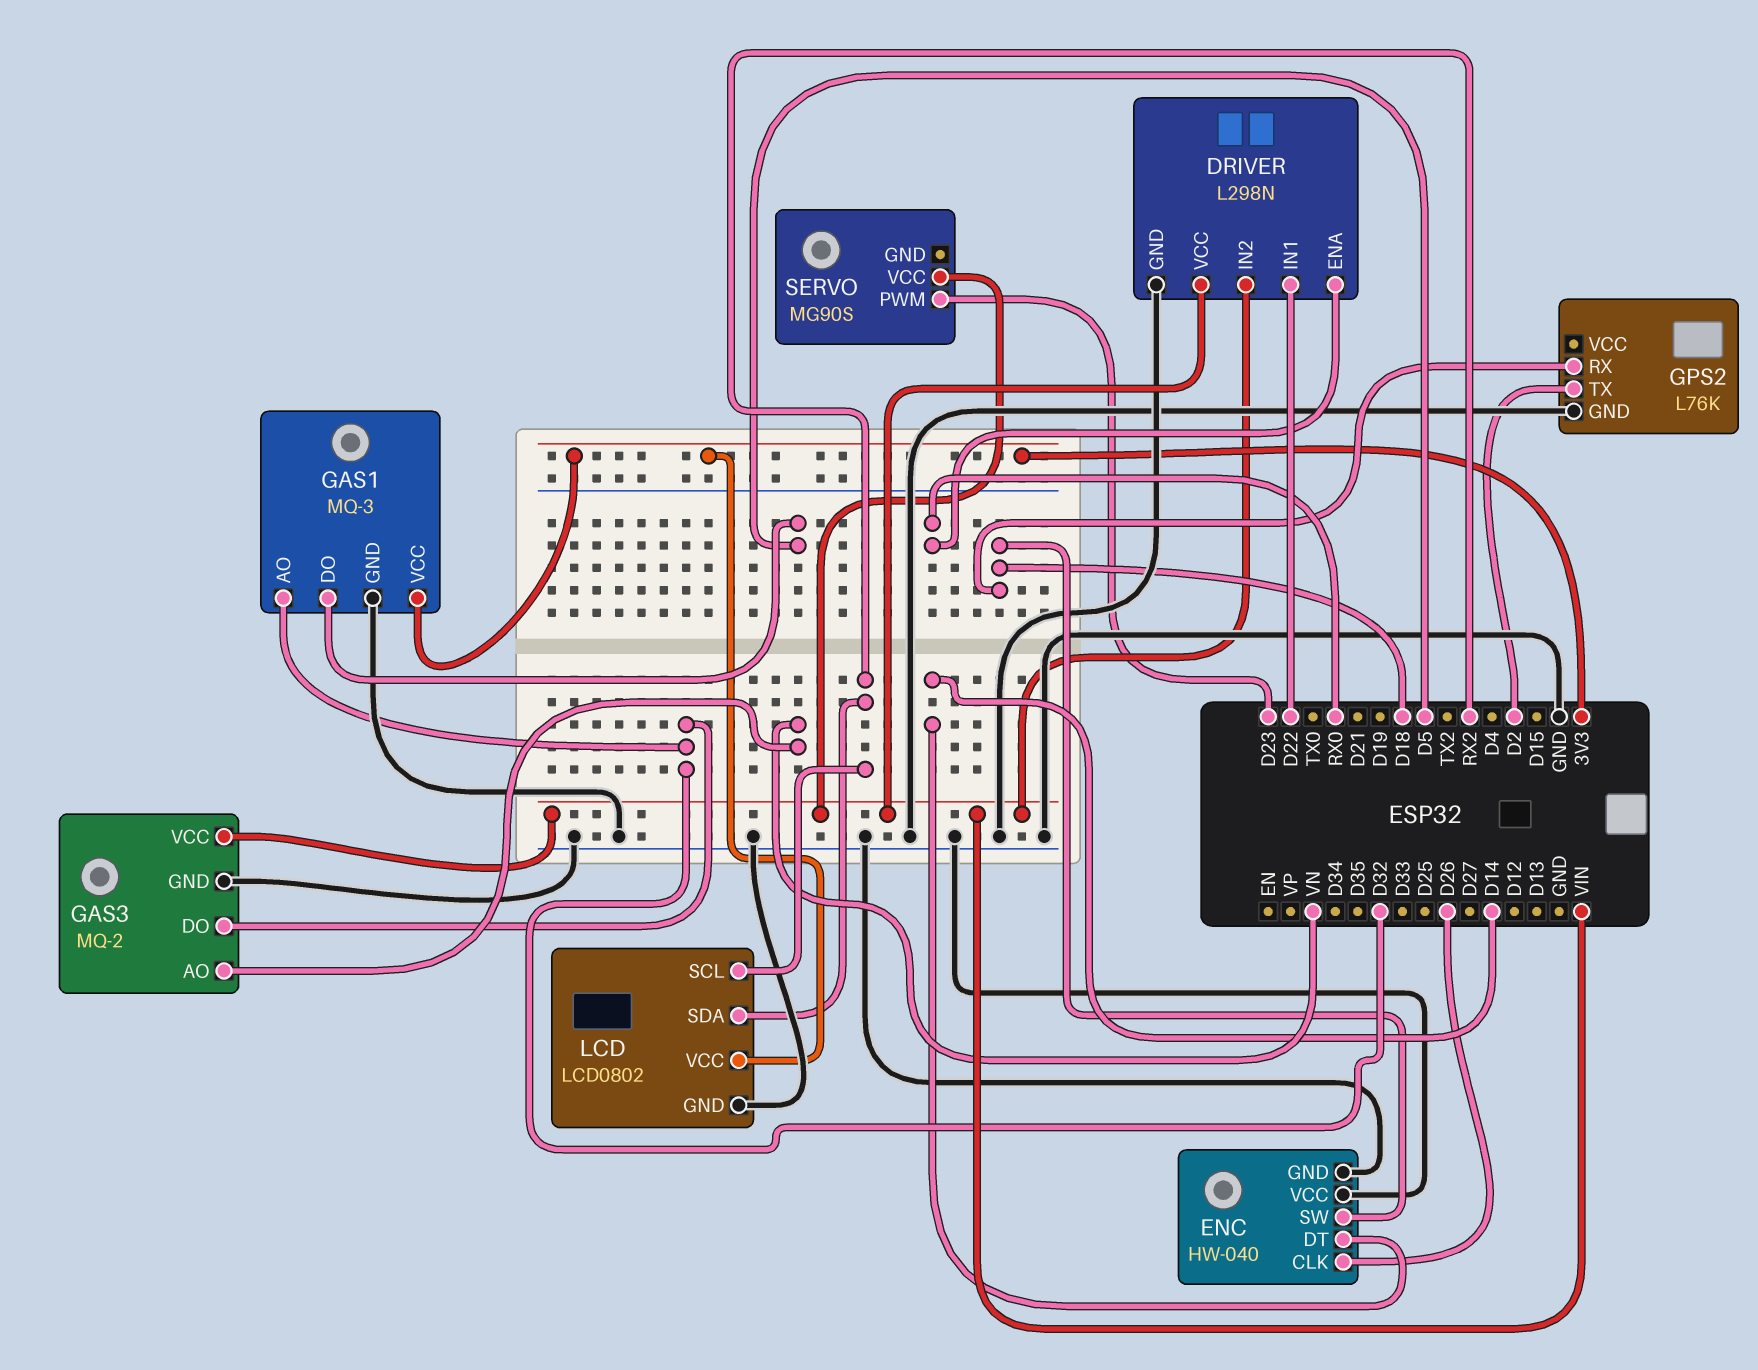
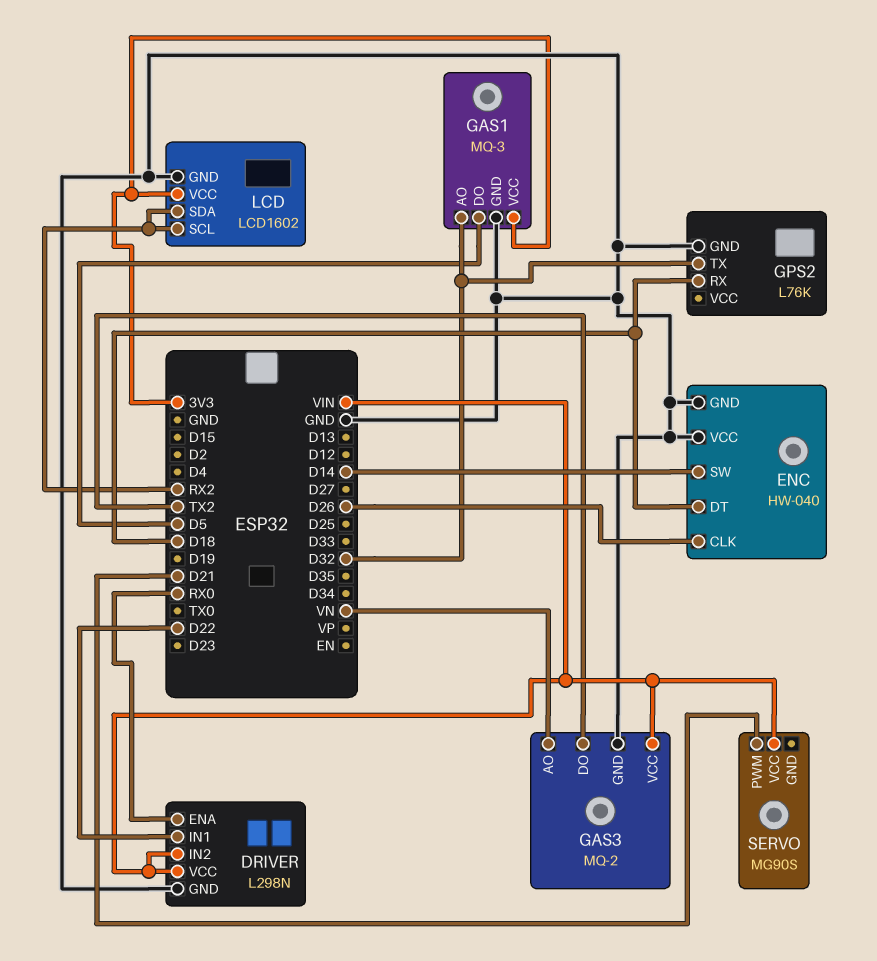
ENC pin DT: D14 -> D18
ENC pin SW: D18 -> D14
GAS3 pin DO: D32 -> TX2
GPS2 pin TX: D2 -> D32
LCD: LCD0802 -> LCD1602
SERVO pin PWM: D23 -> D21

